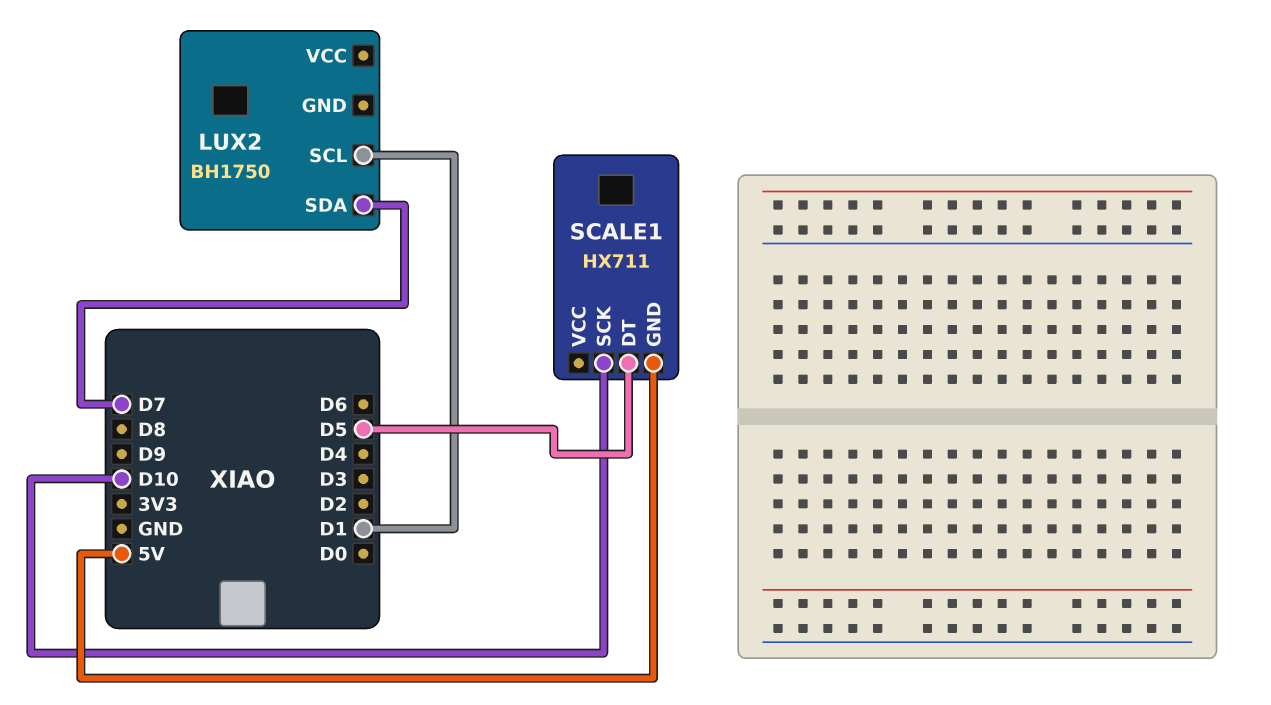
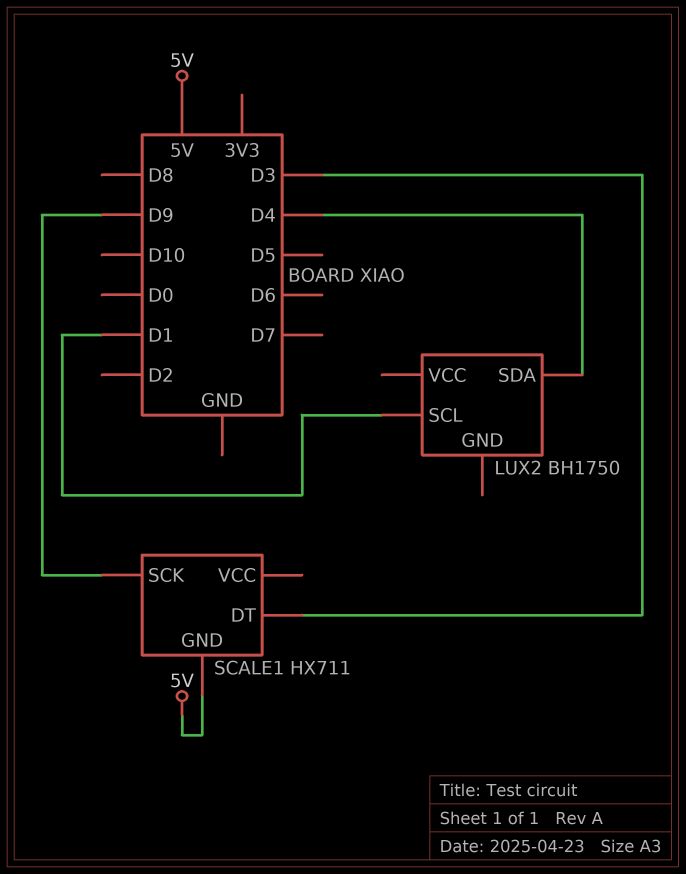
LUX2 pin SDA: D7 -> D4
SCALE1 pin DT: D5 -> D3
SCALE1 pin SCK: D10 -> D9

